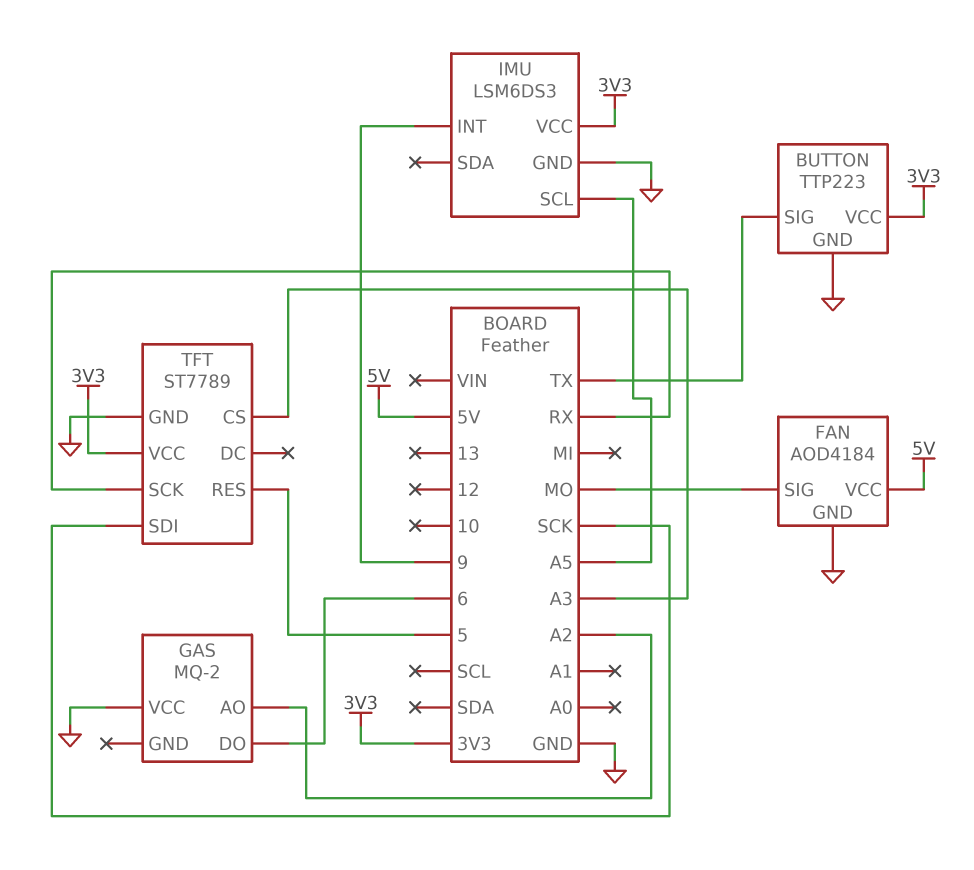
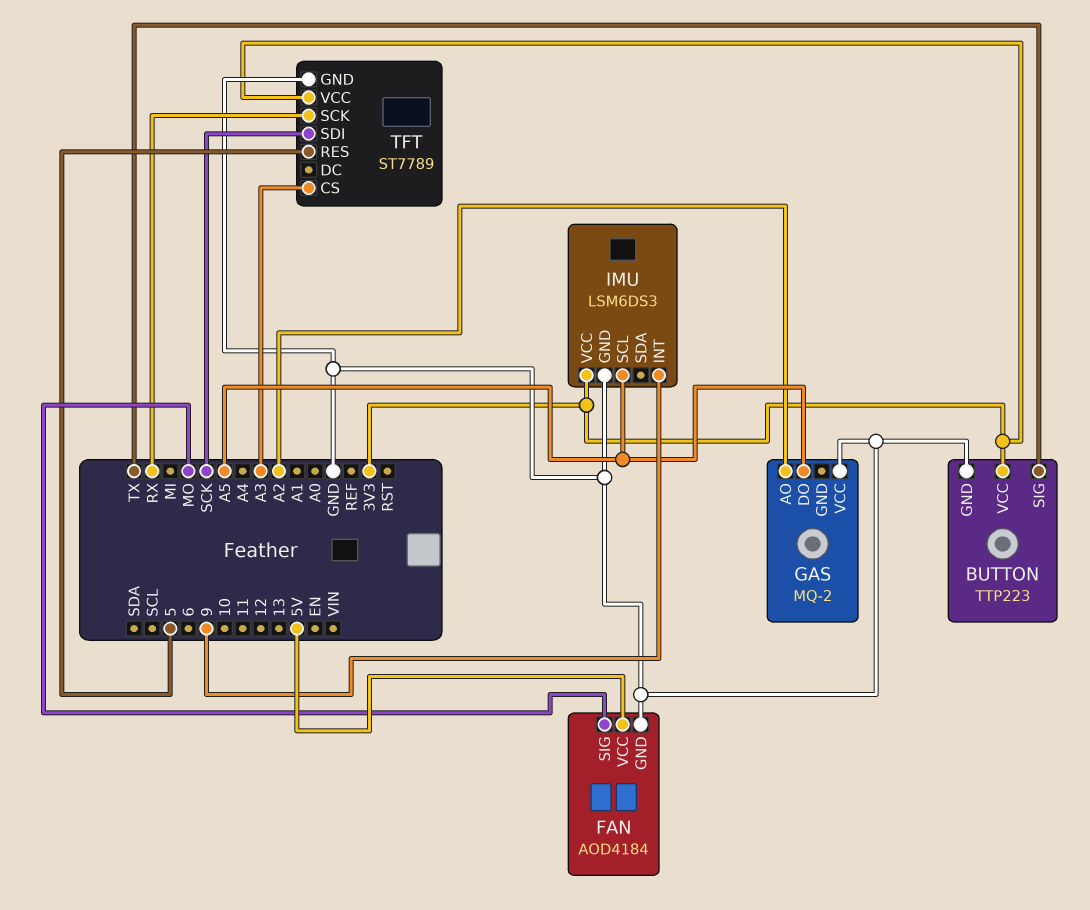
GAS pin DO: 6 -> A5

